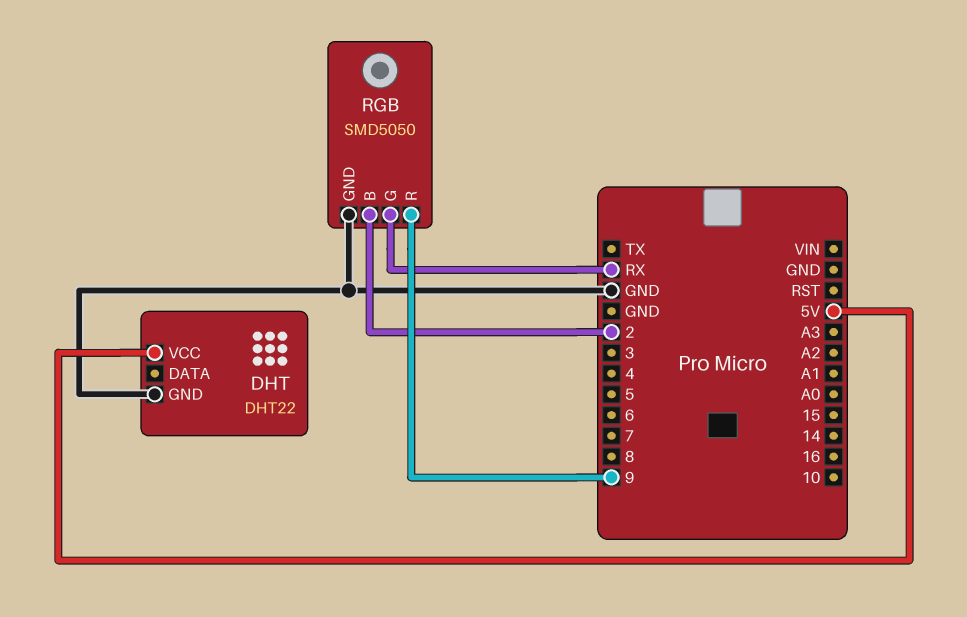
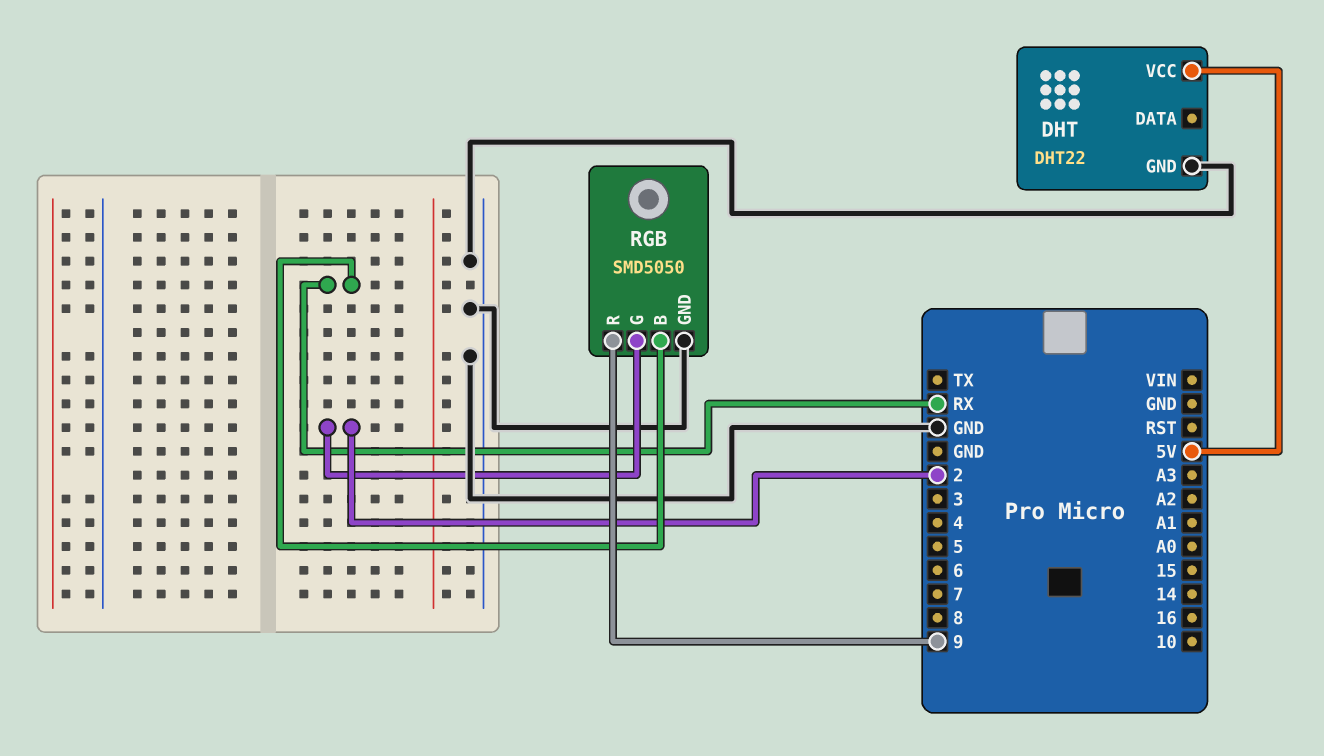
RGB pin B: 2 -> RX
RGB pin G: RX -> 2

